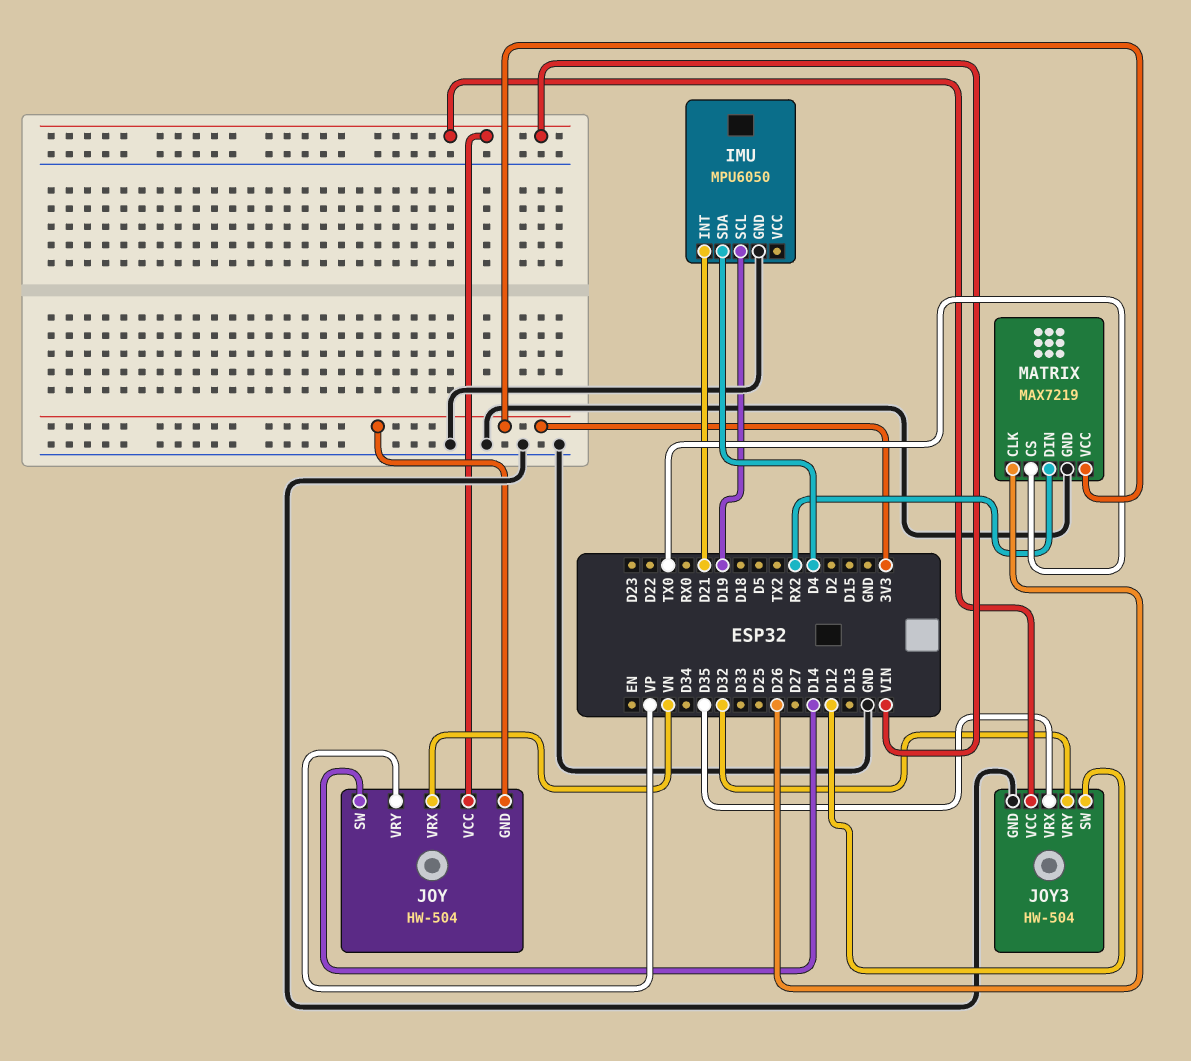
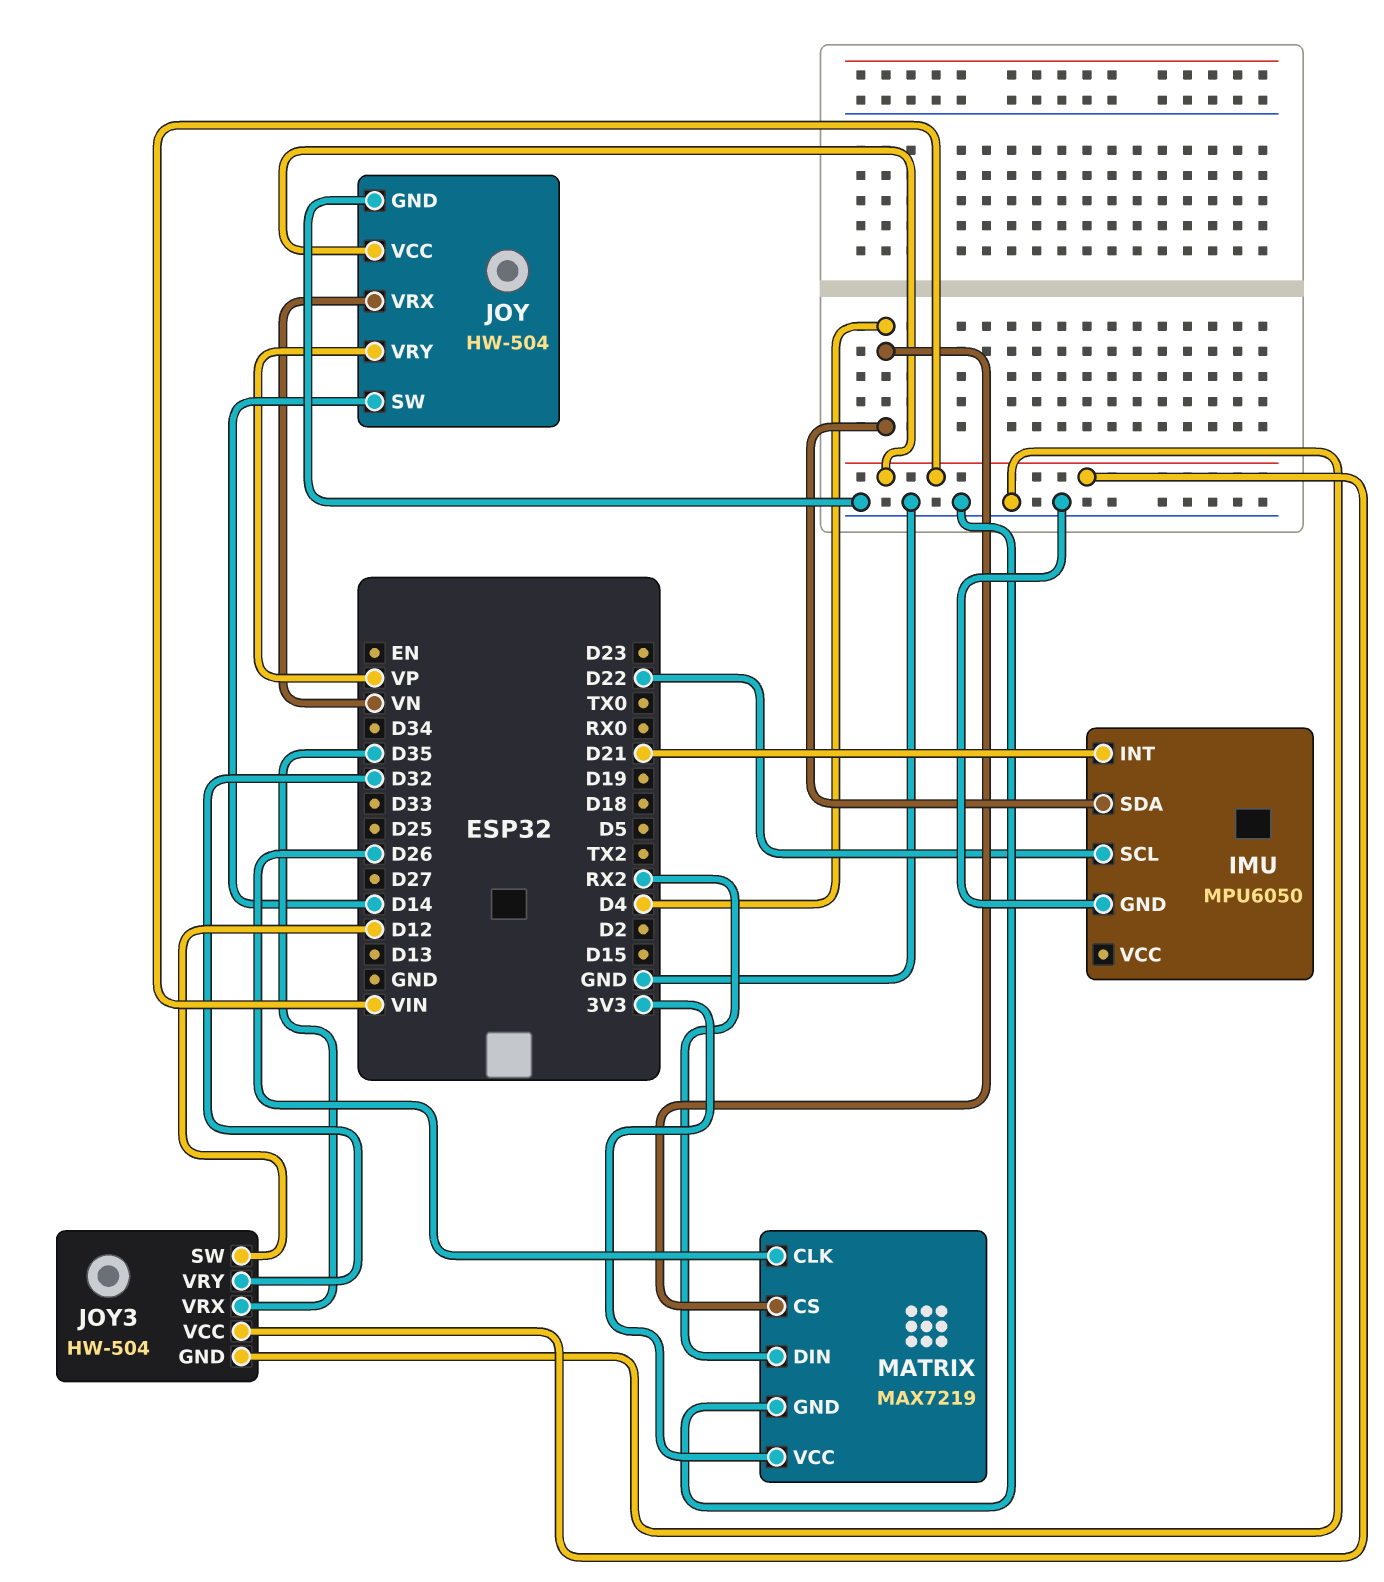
IMU pin SCL: D19 -> D22
JOY pin GND: 3V3 -> GND
MATRIX pin CS: TX0 -> D4

